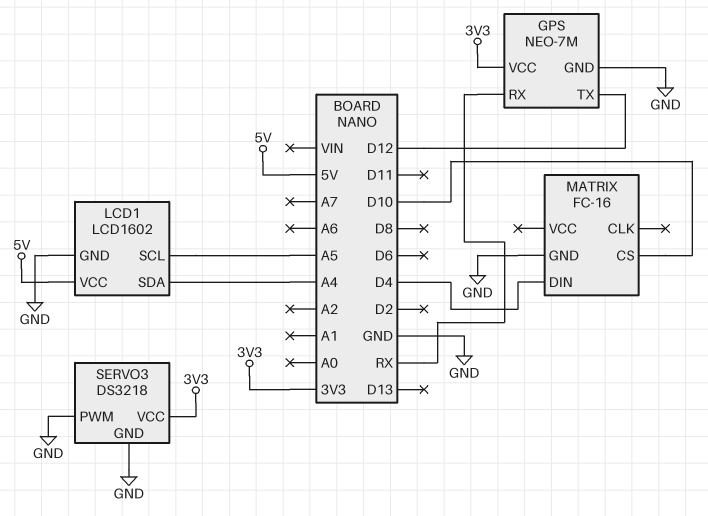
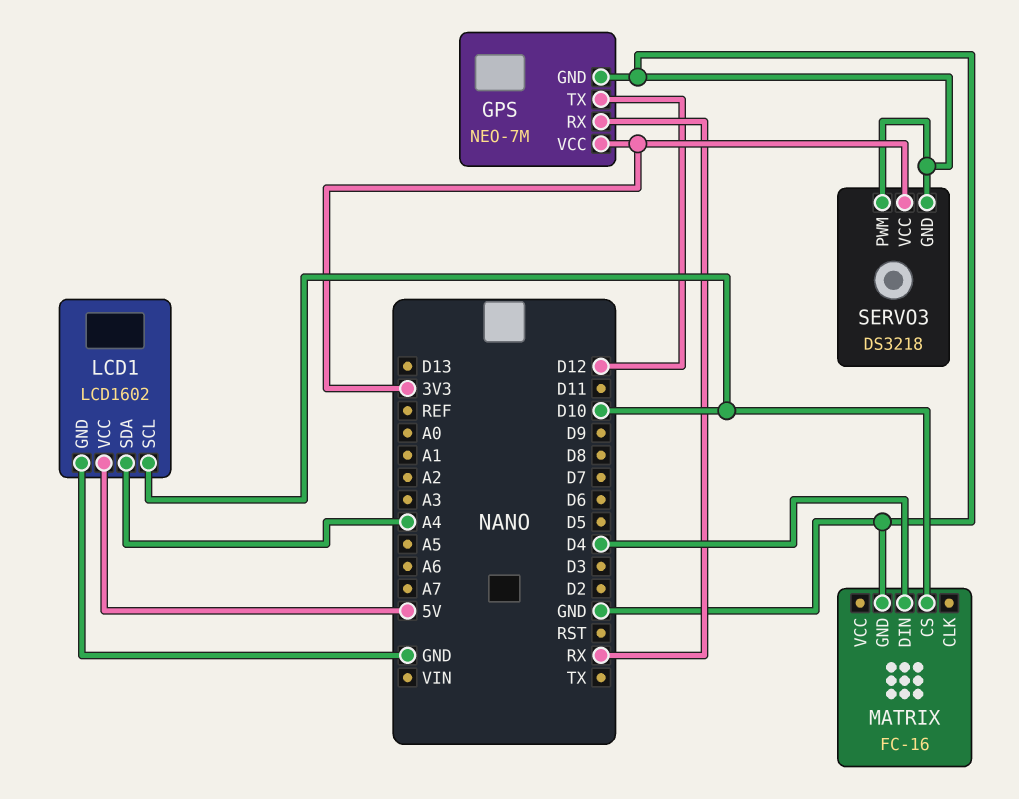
LCD1 pin SCL: A5 -> D10

